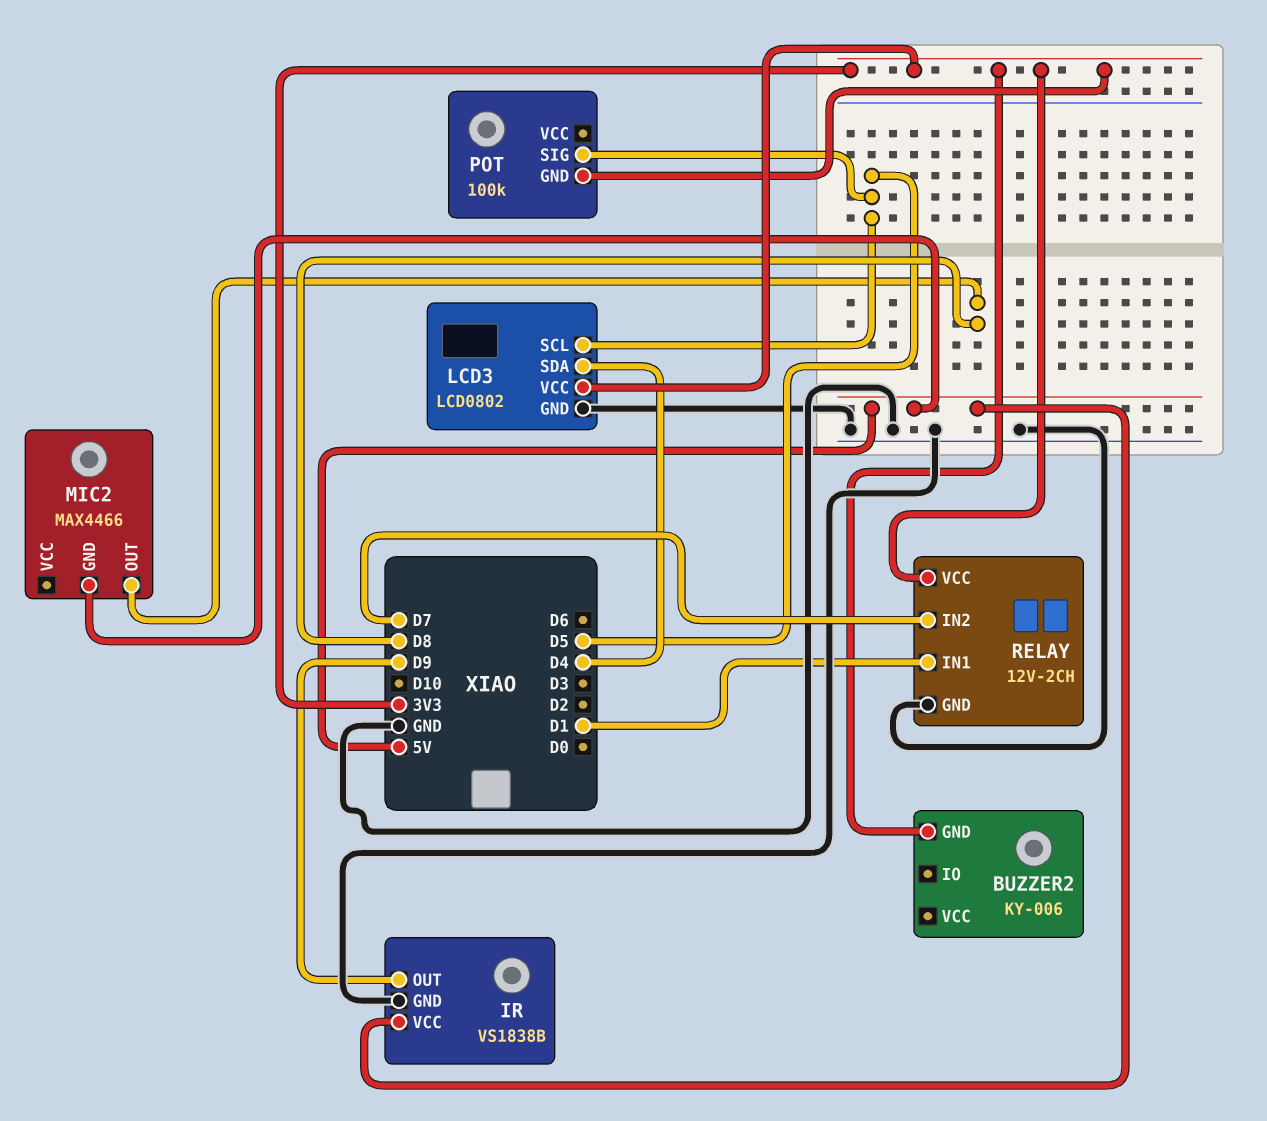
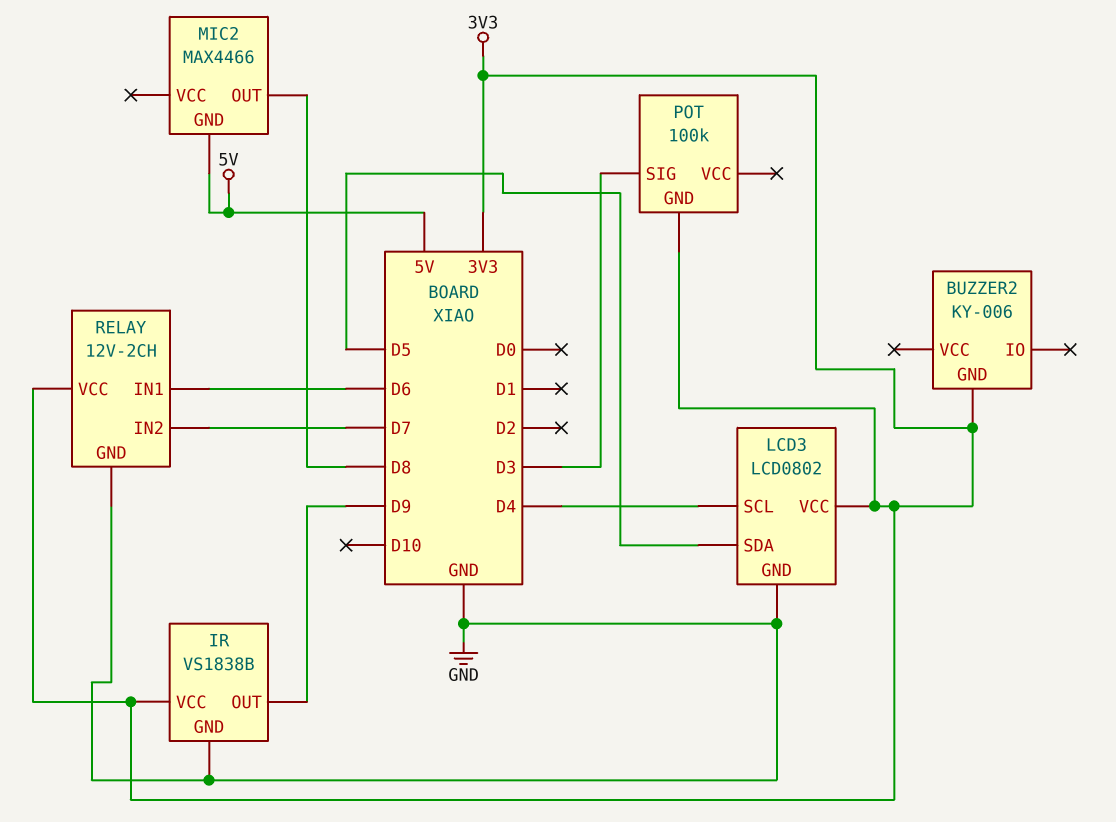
IR pin VCC: 5V -> 3V3
LCD3 pin SCL: D5 -> D4
LCD3 pin SDA: D4 -> D5
POT pin SIG: D5 -> D3
RELAY pin IN1: D1 -> D6

